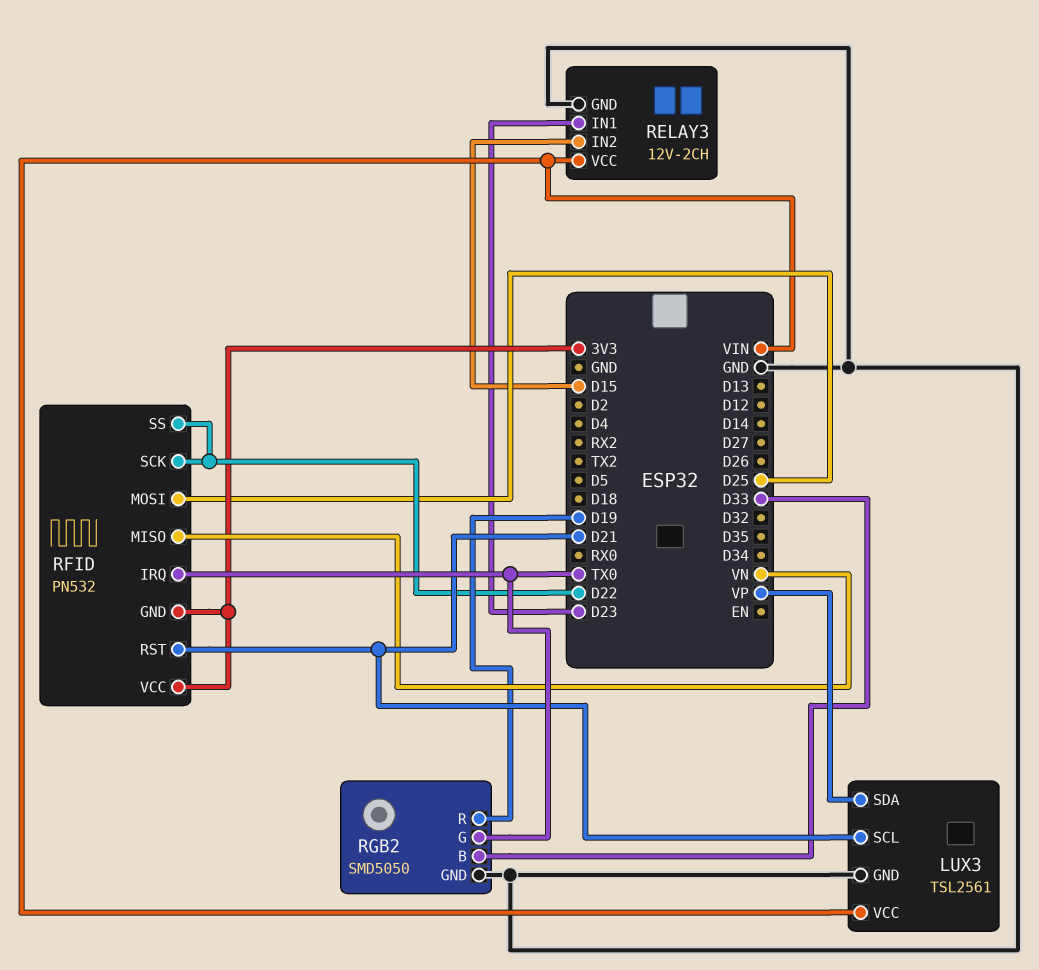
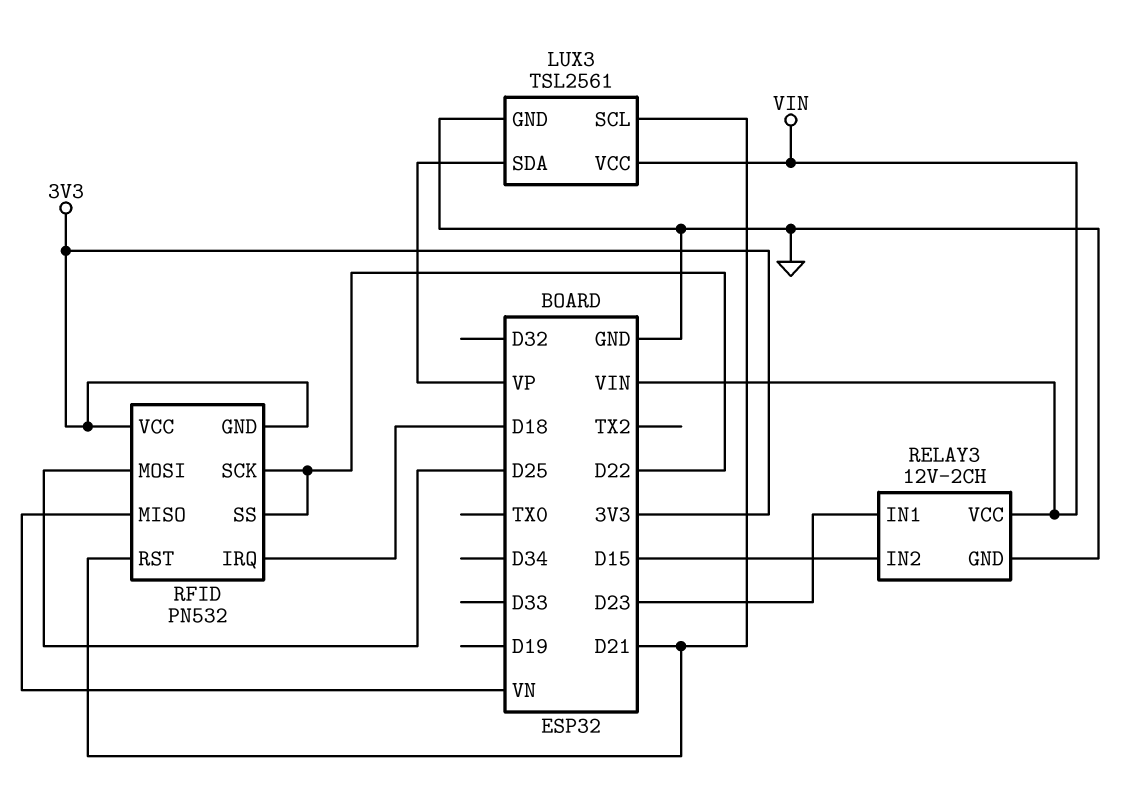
RFID pin IRQ: TX0 -> D18
RGB2: SMD5050 -> none
RGB2 pin B: D33 -> none
RGB2 pin G: TX0 -> none
RGB2 pin GND: GND -> none
RGB2 pin R: D19 -> none

